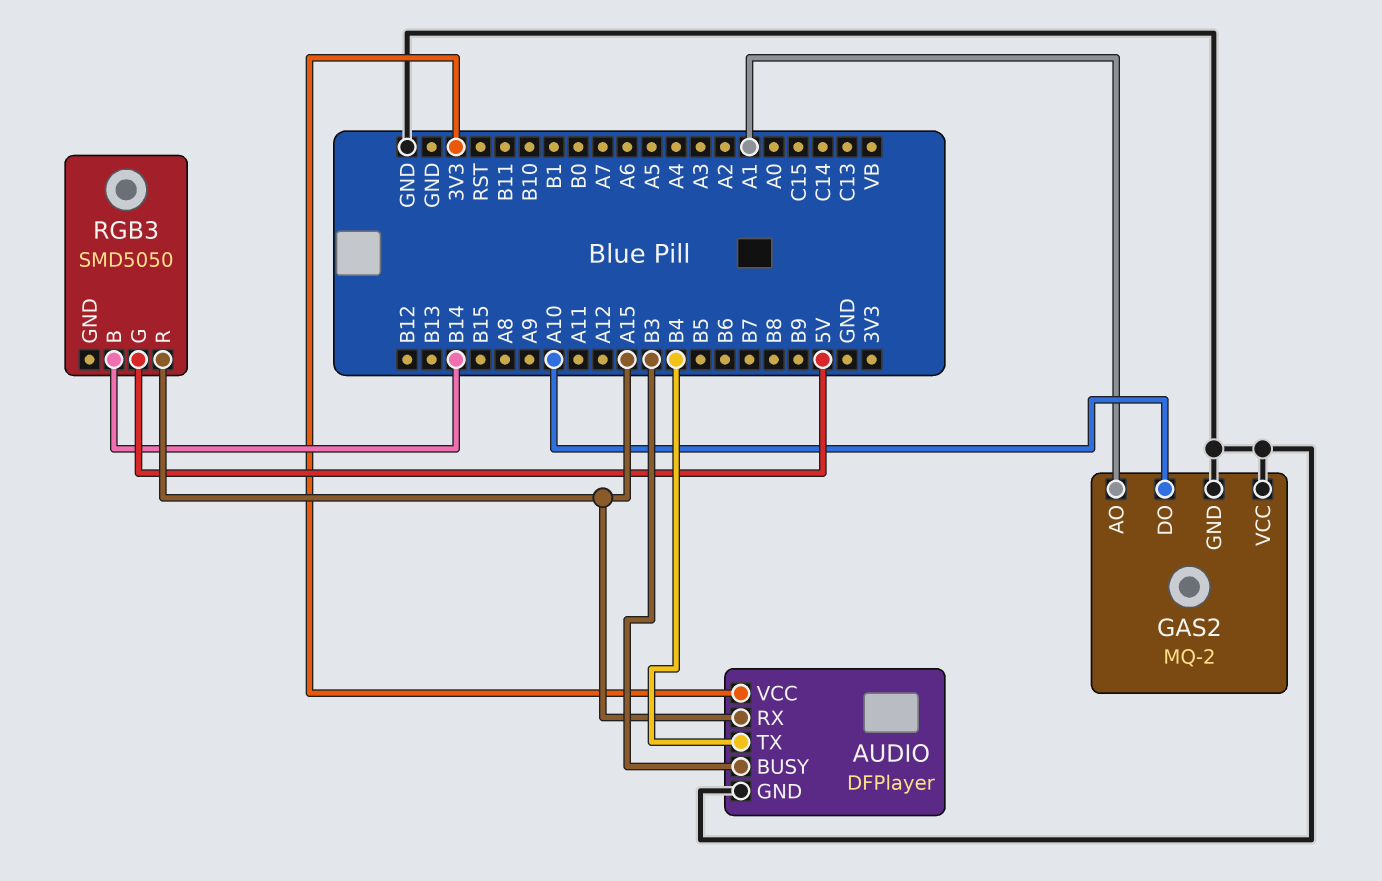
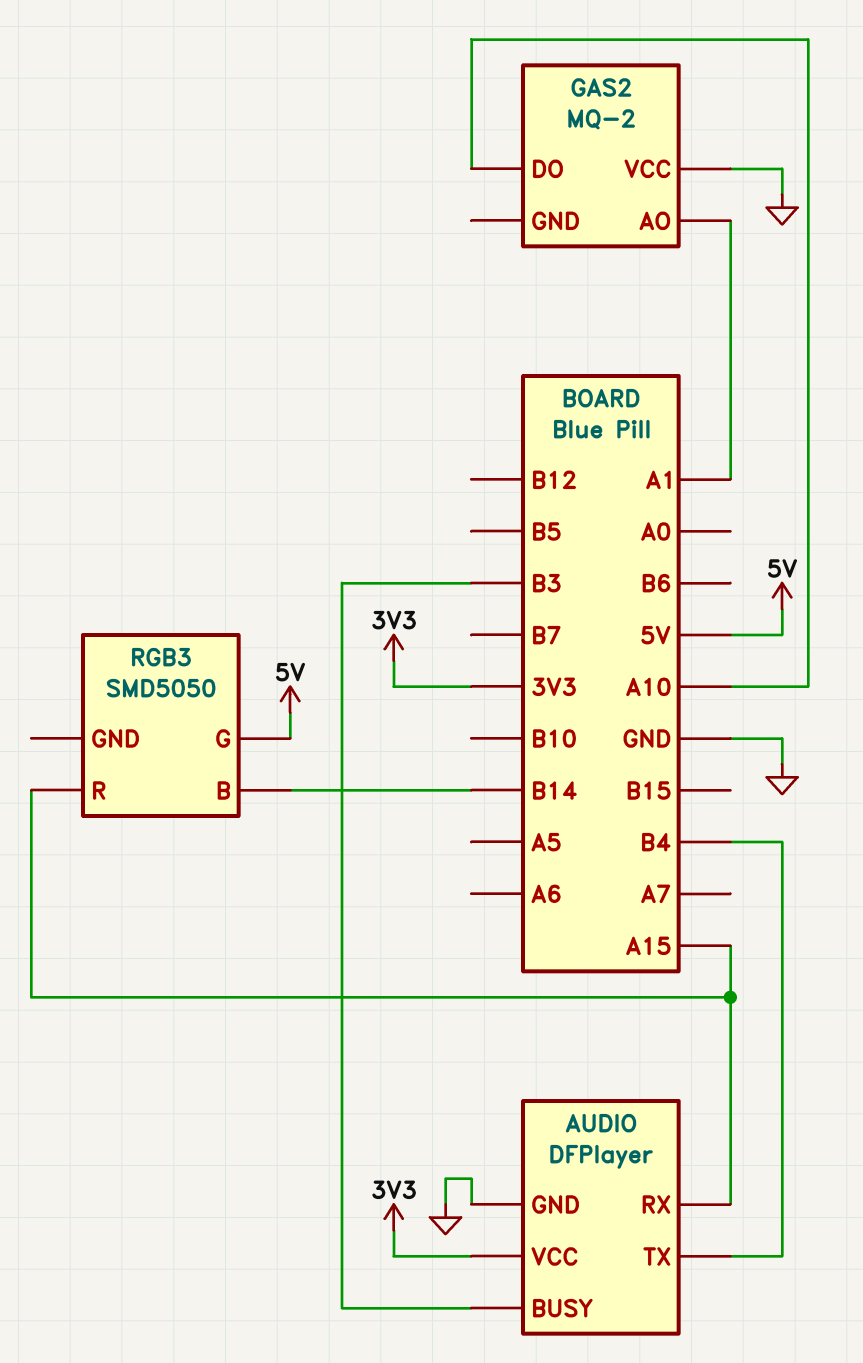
GAS2 pin GND: GND -> none

